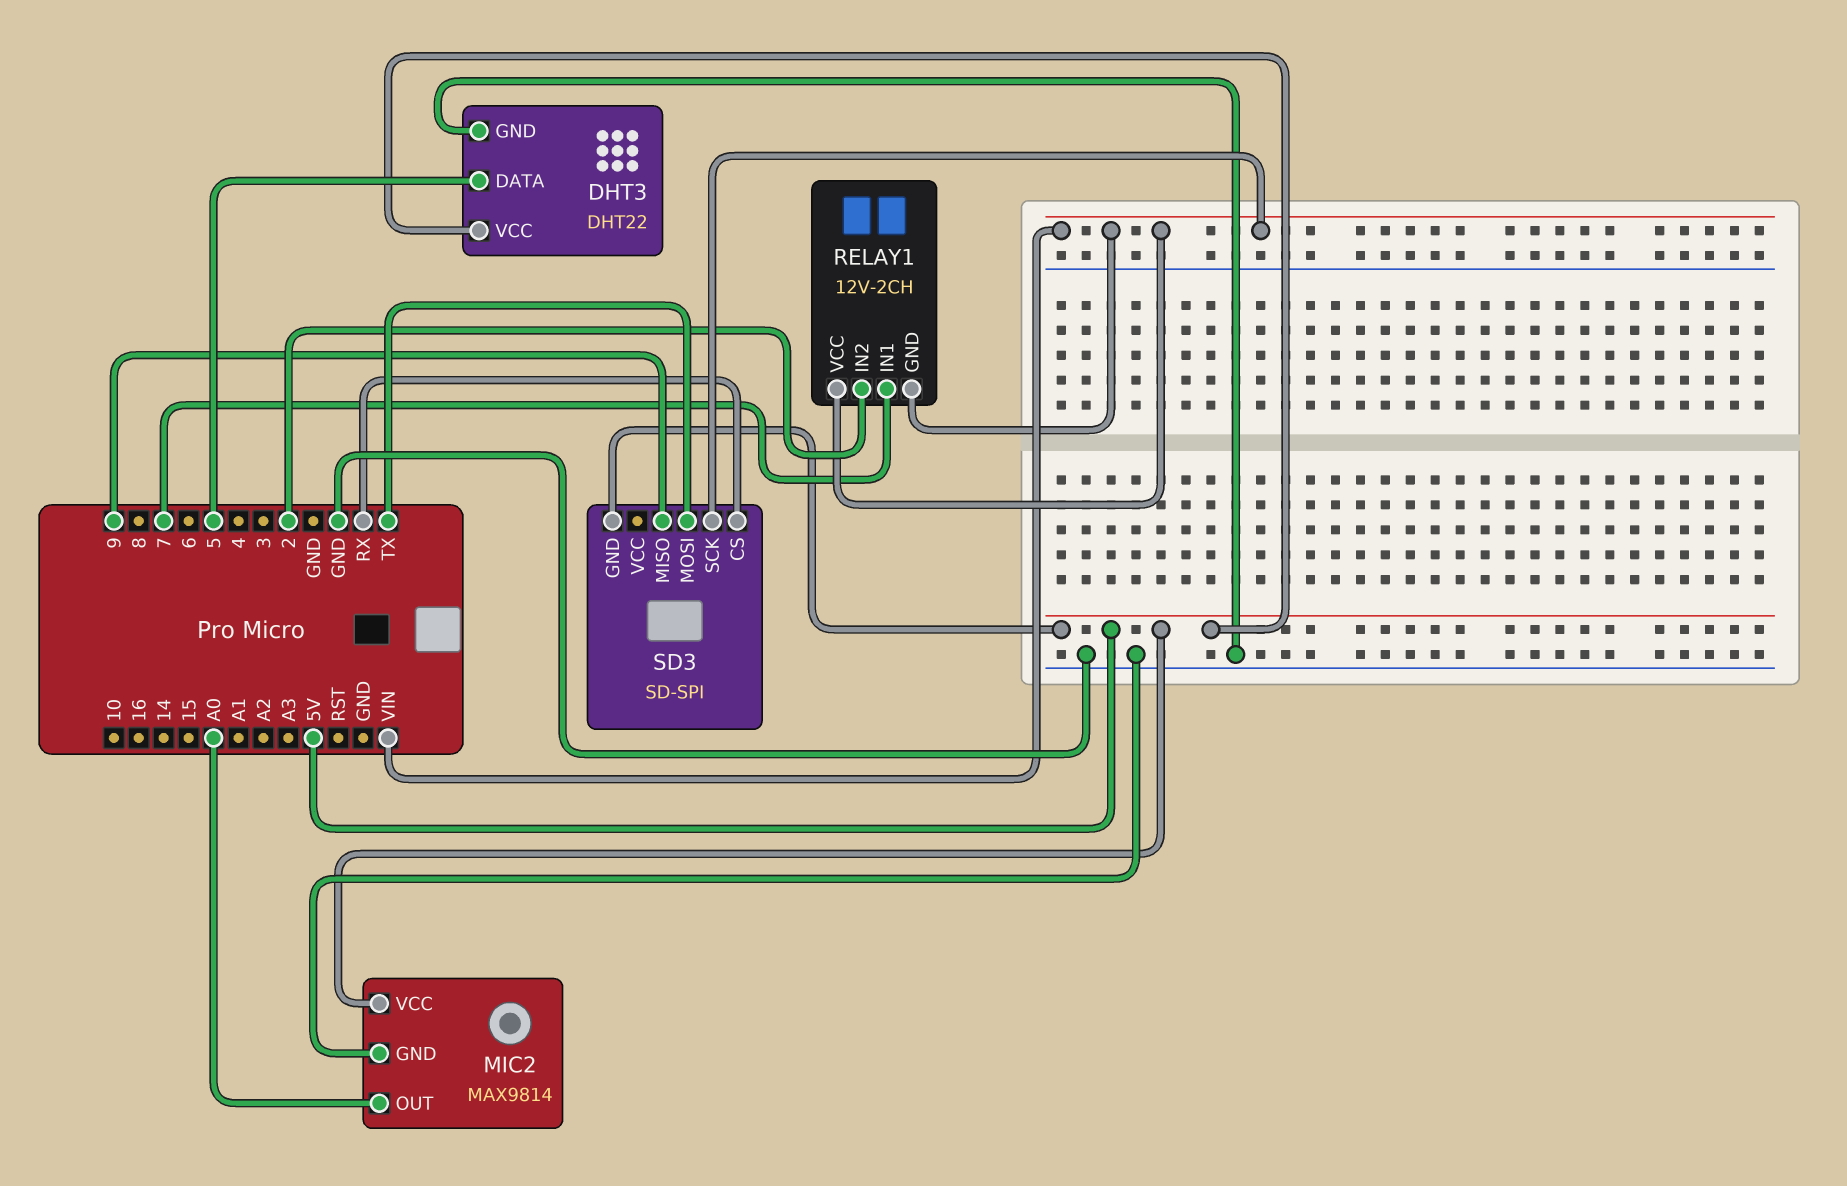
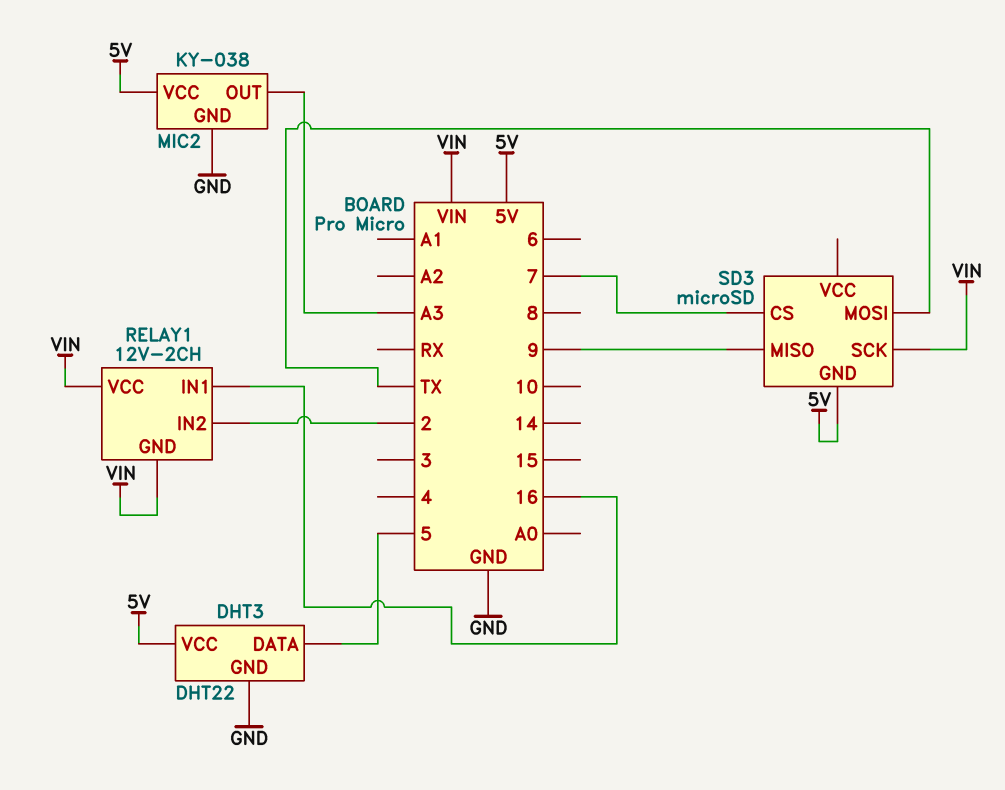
MIC2: MAX9814 -> KY-038
MIC2 pin OUT: A0 -> A3
RELAY1 pin IN1: 7 -> 16
SD3: SD-SPI -> microSD
SD3 pin CS: RX -> 7

